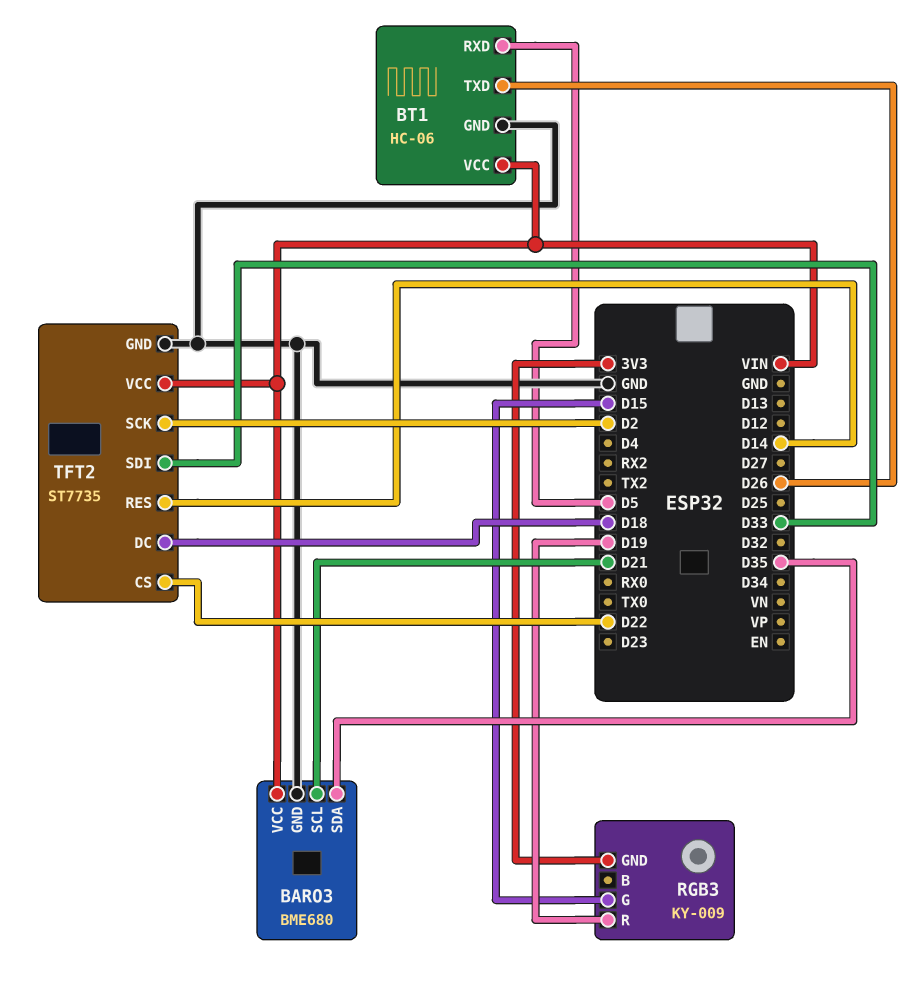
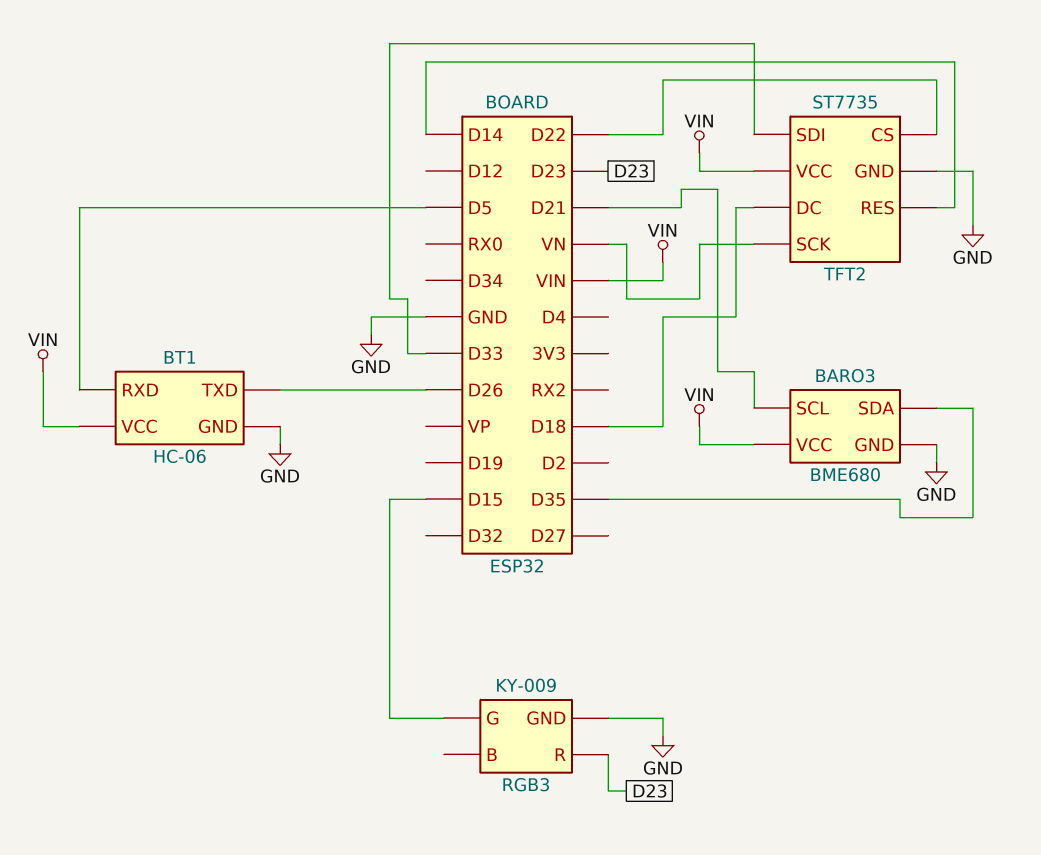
RGB3 pin GND: 3V3 -> GND
RGB3 pin R: D19 -> D23
TFT2 pin SCK: D2 -> VN

